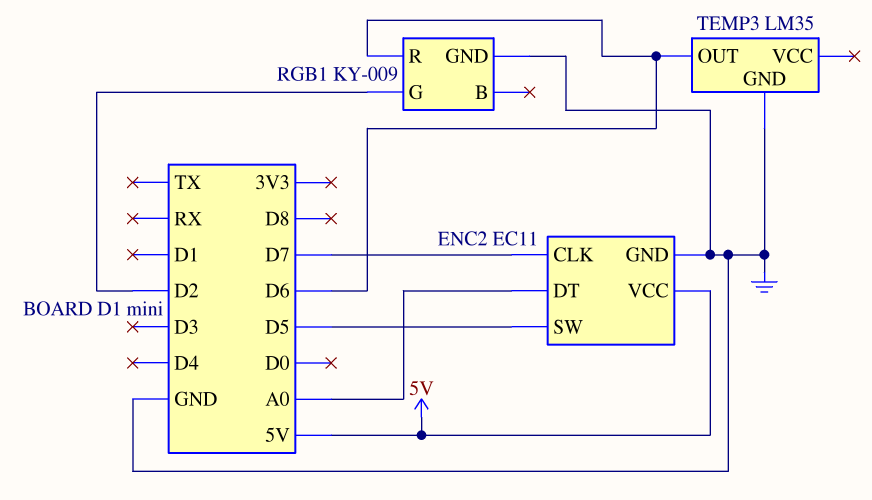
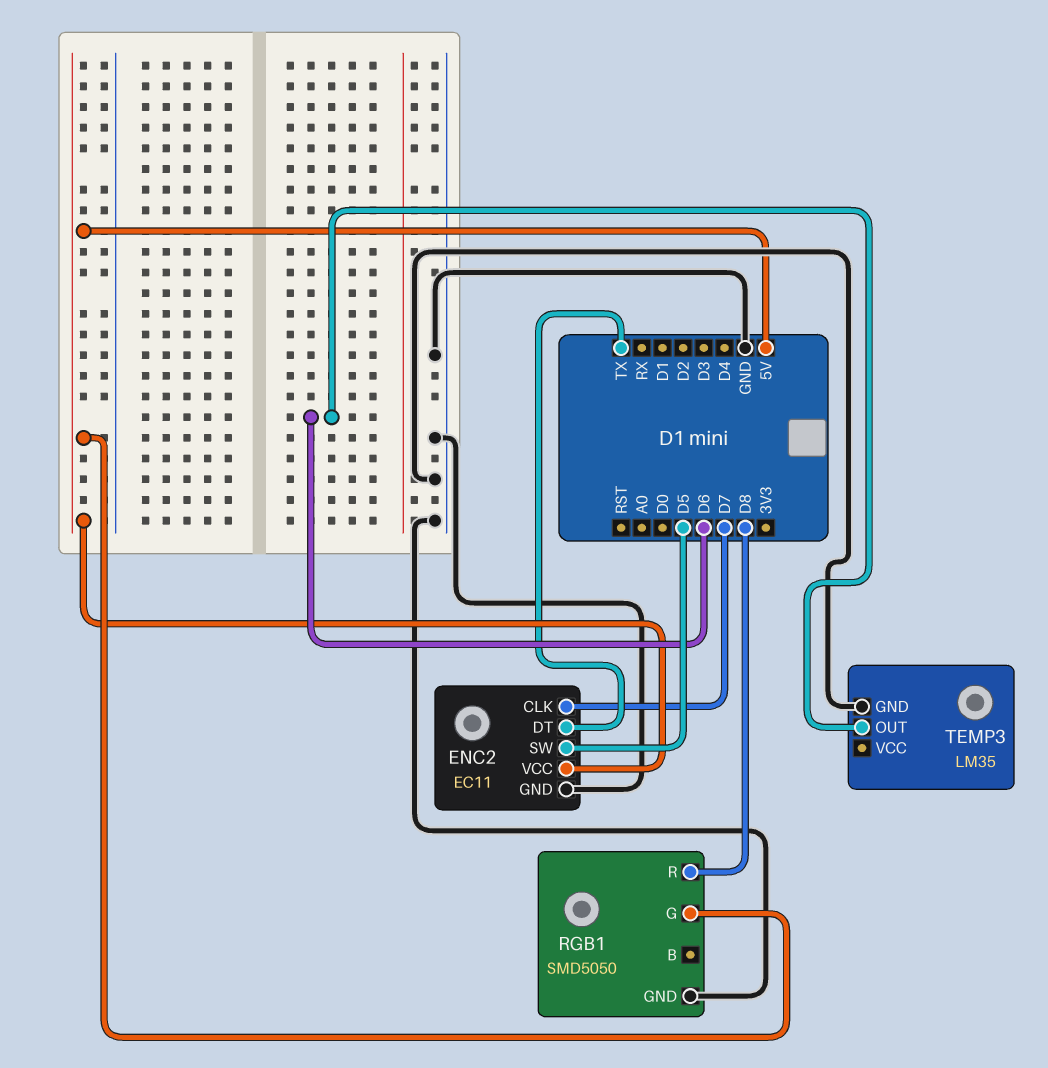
ENC2 pin DT: A0 -> TX
RGB1: KY-009 -> SMD5050
RGB1 pin G: D2 -> 5V
RGB1 pin R: D6 -> D8

